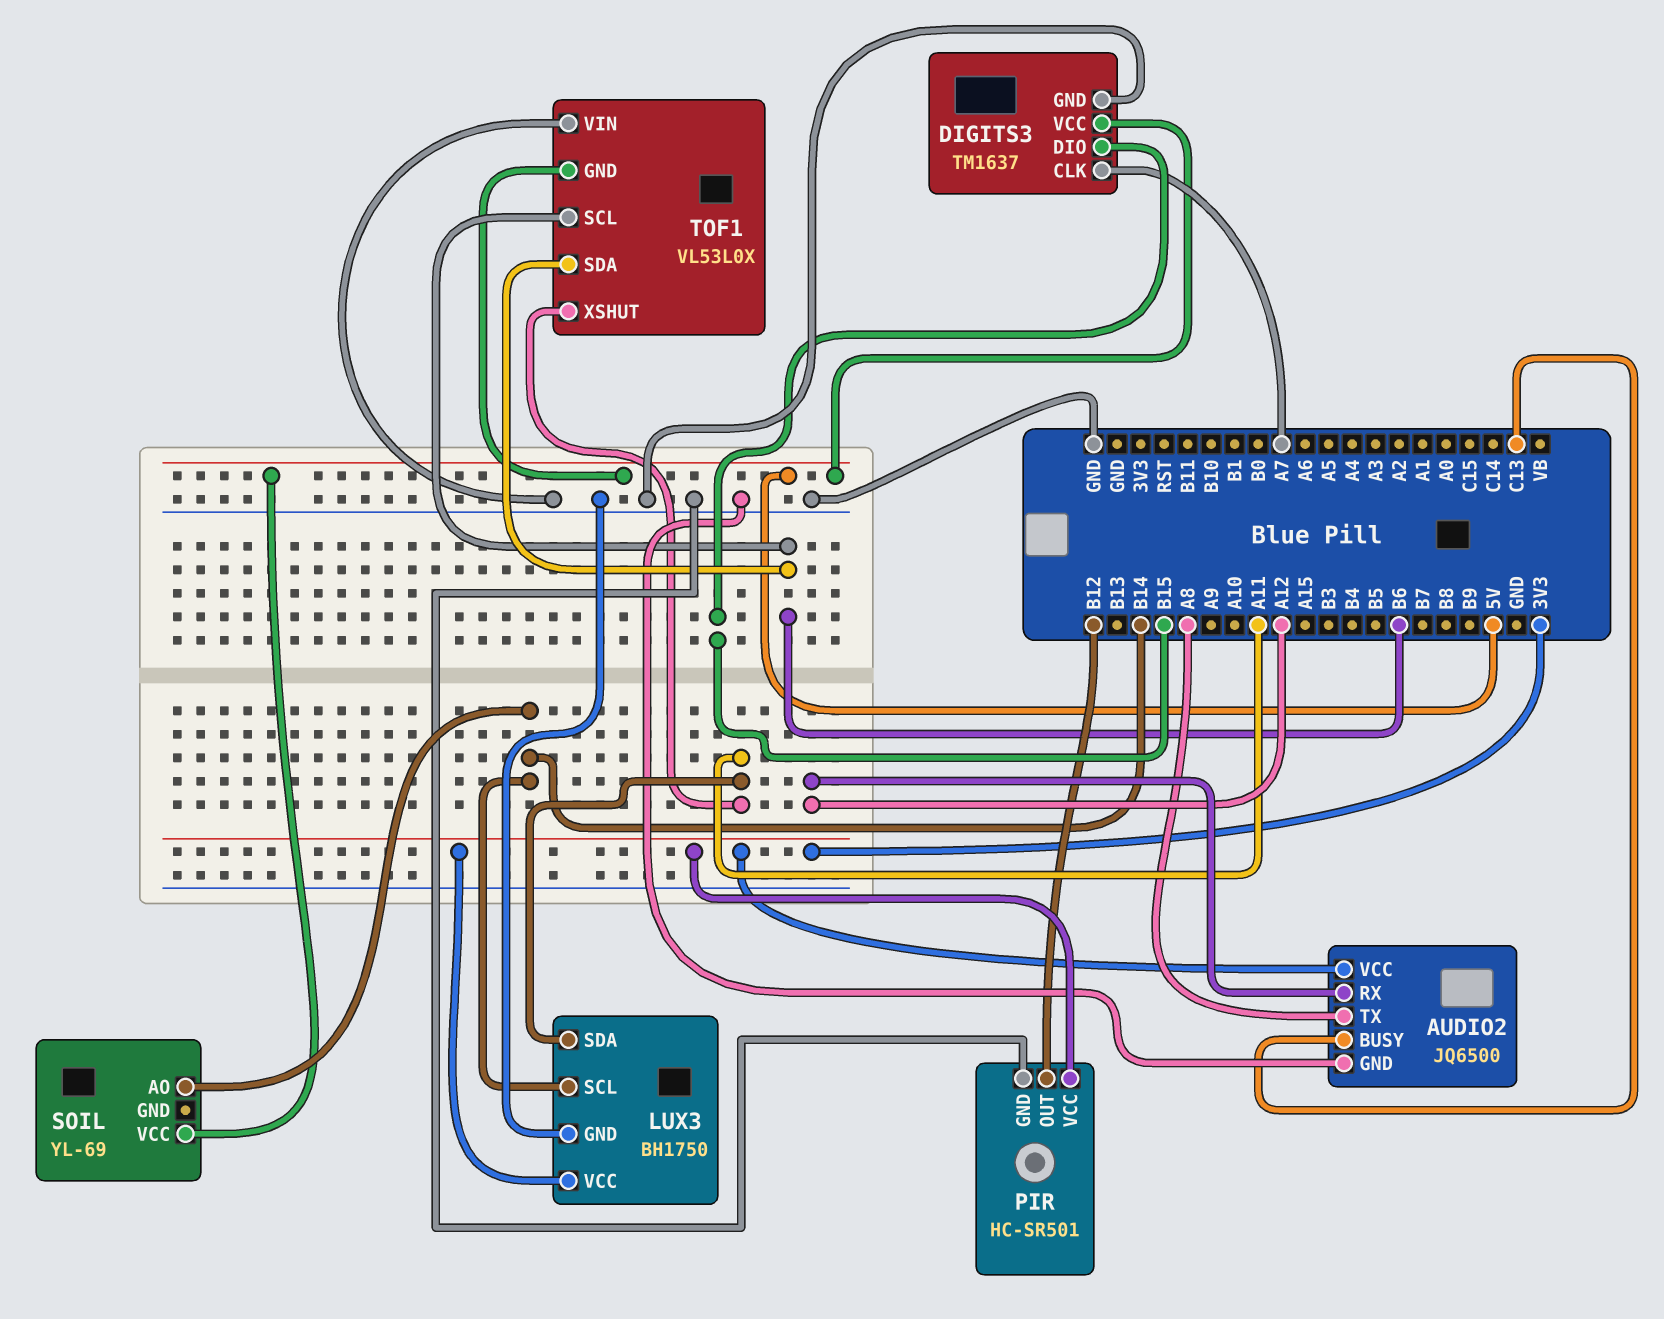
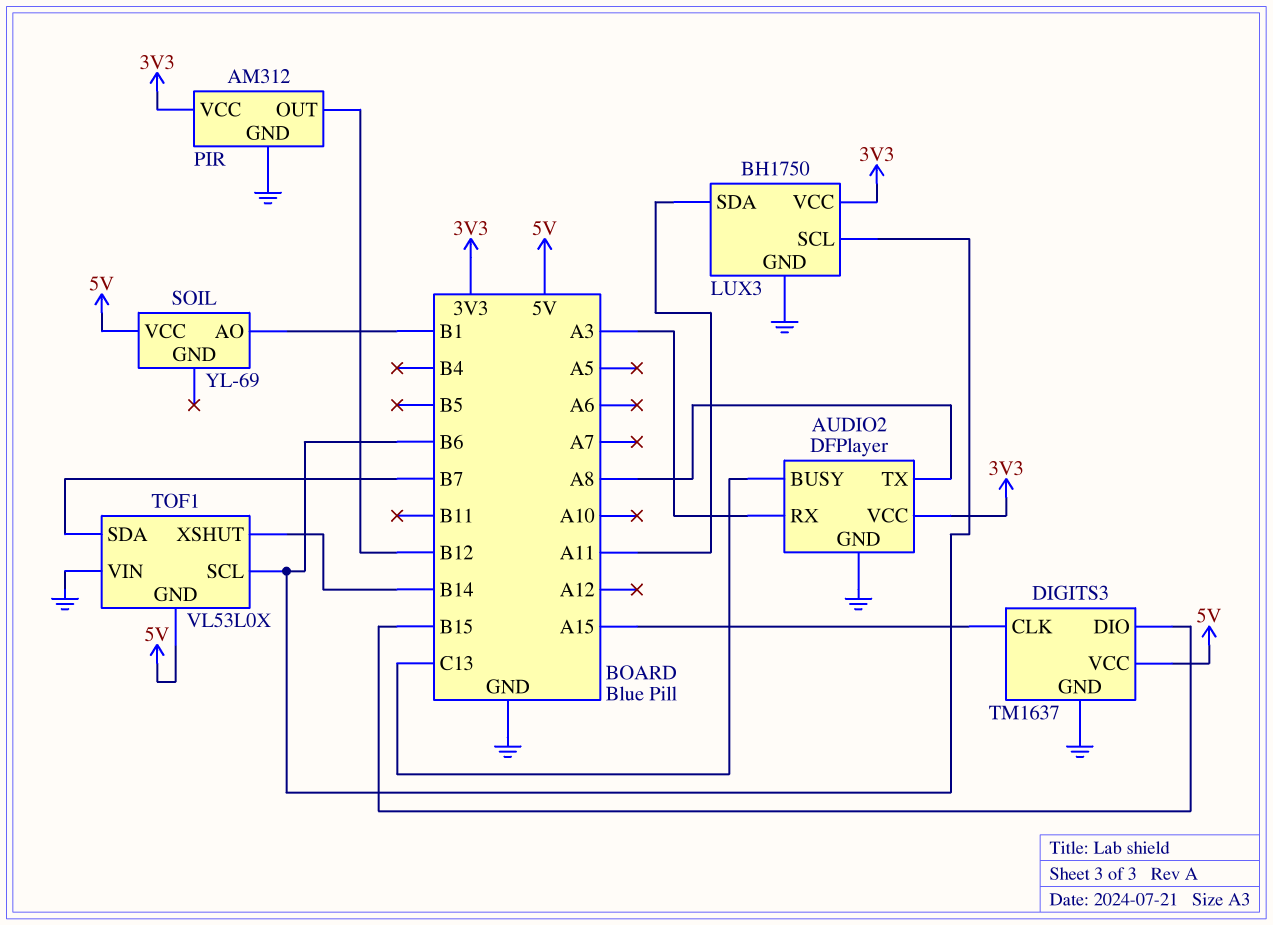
AUDIO2: JQ6500 -> DFPlayer
AUDIO2 pin RX: A12 -> A3
DIGITS3 pin CLK: A7 -> A15
LUX3 pin SCL: B14 -> B6
PIR: HC-SR501 -> AM312
SOIL pin AO: B14 -> B1
TOF1 pin SDA: B6 -> B7
TOF1 pin XSHUT: A11 -> B14

